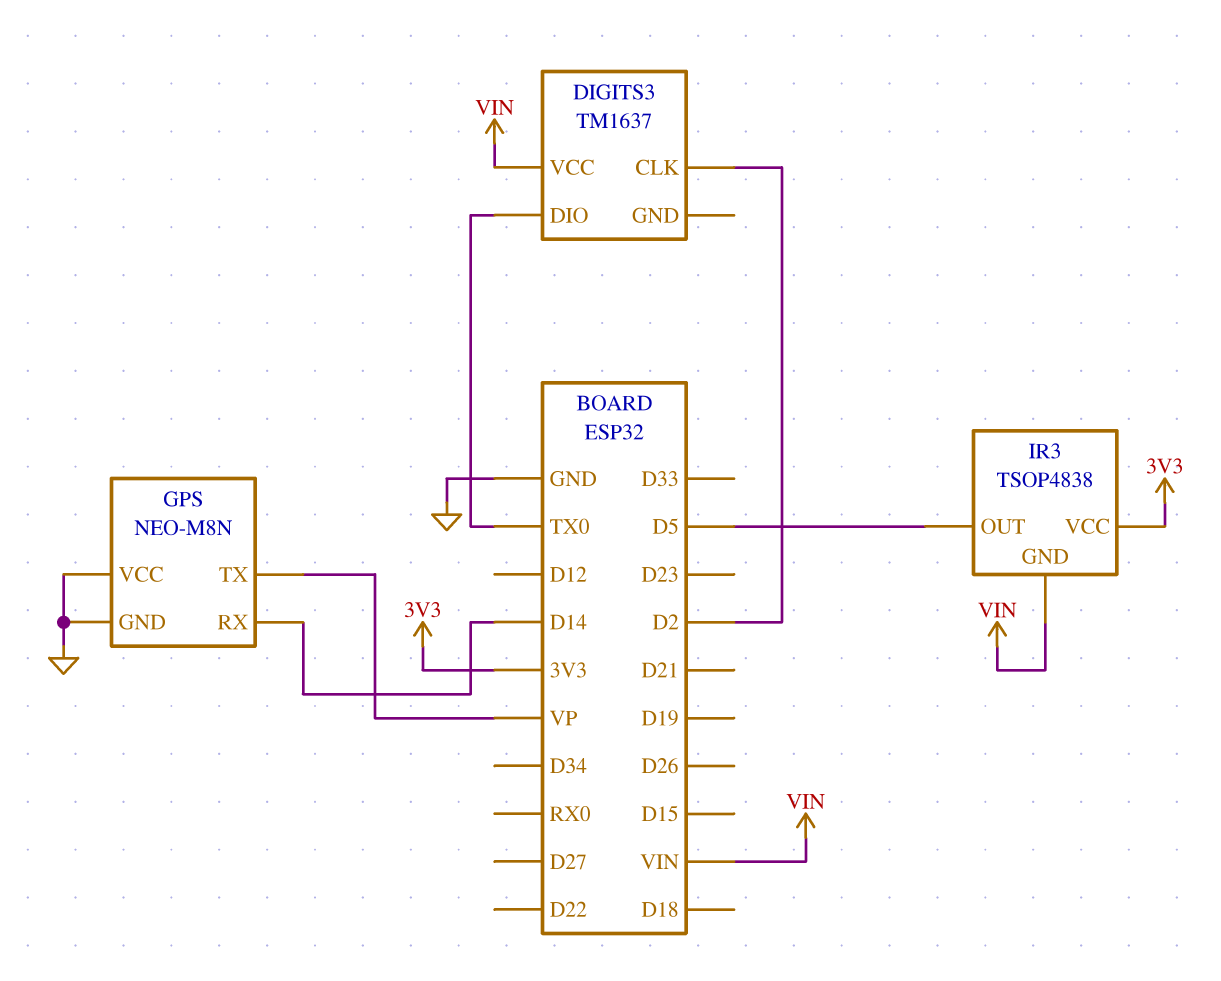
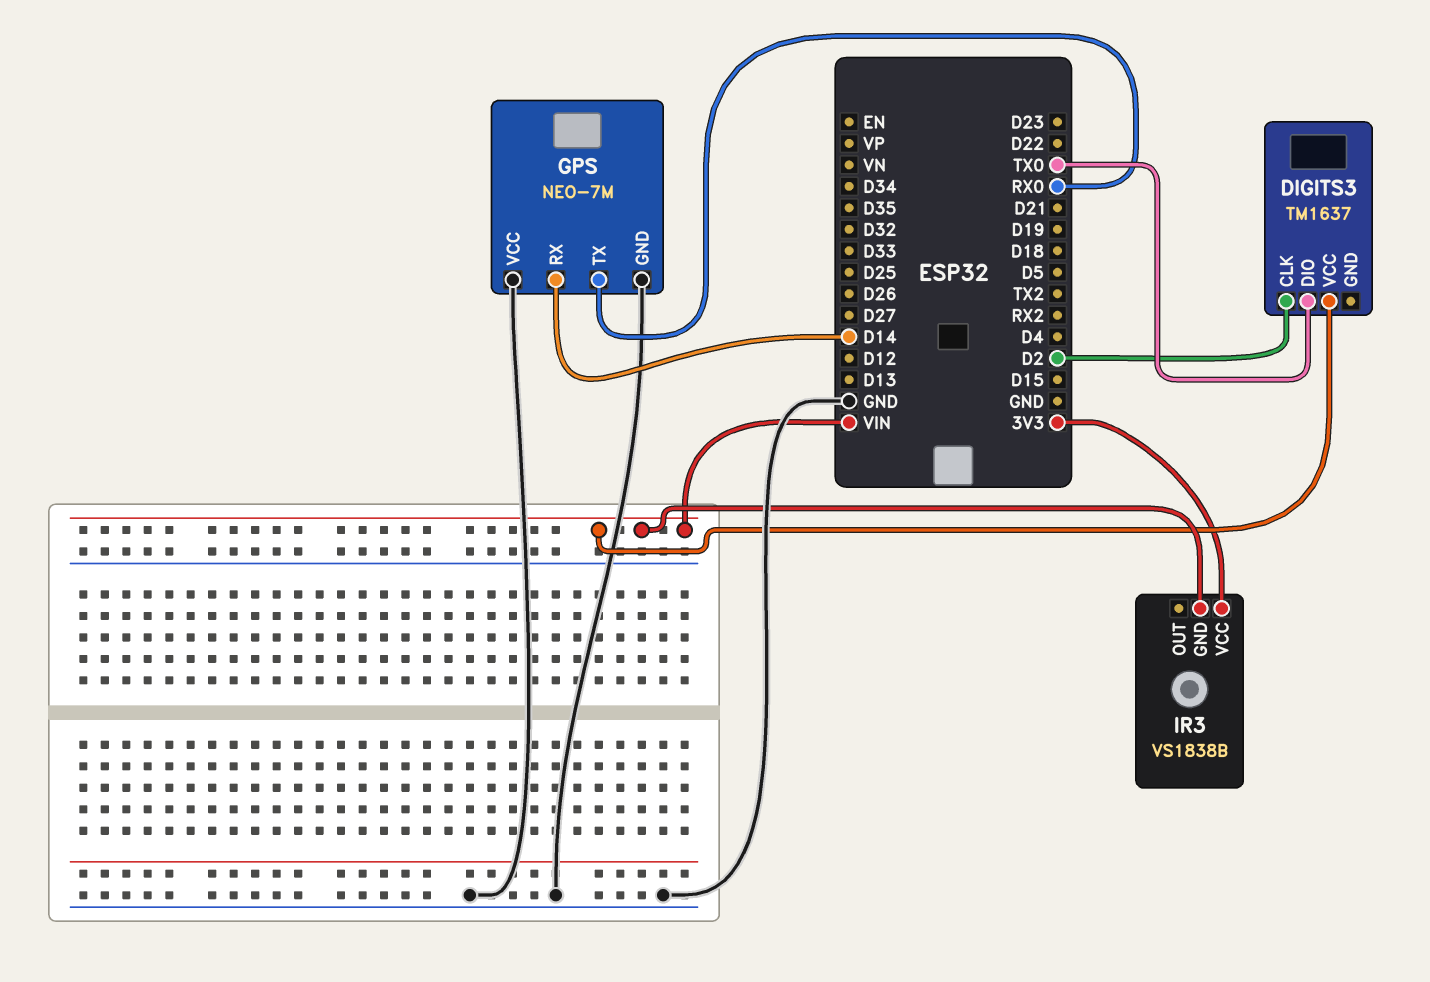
GPS: NEO-M8N -> NEO-7M
GPS pin TX: VP -> RX0
IR3: TSOP4838 -> VS1838B
IR3 pin OUT: D5 -> none

